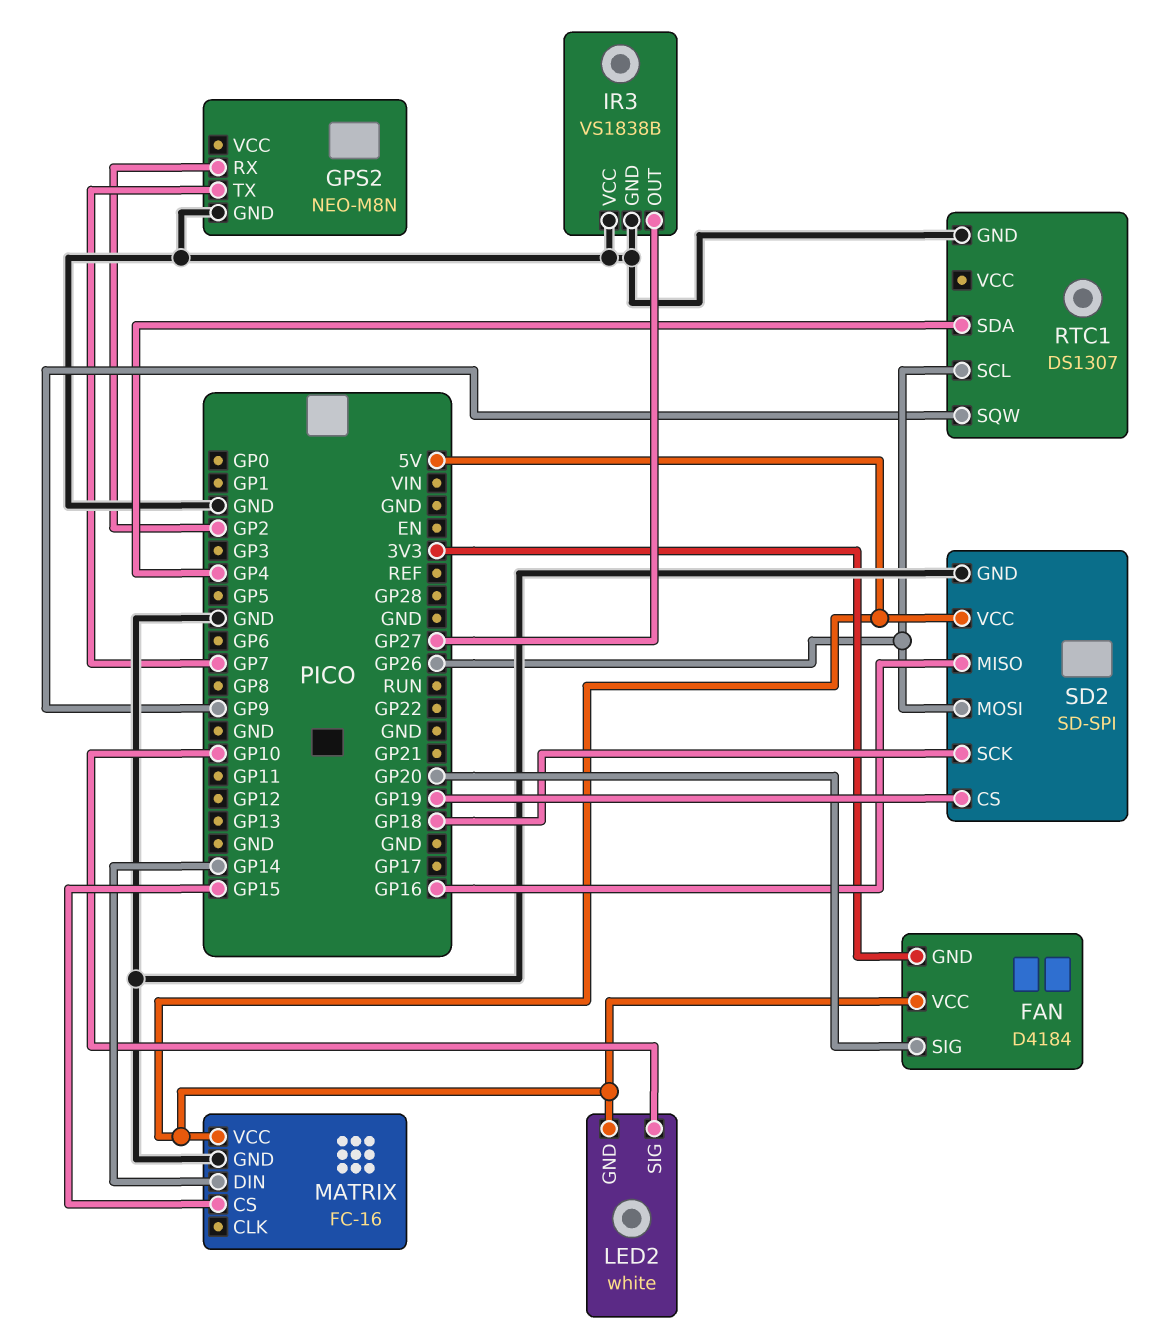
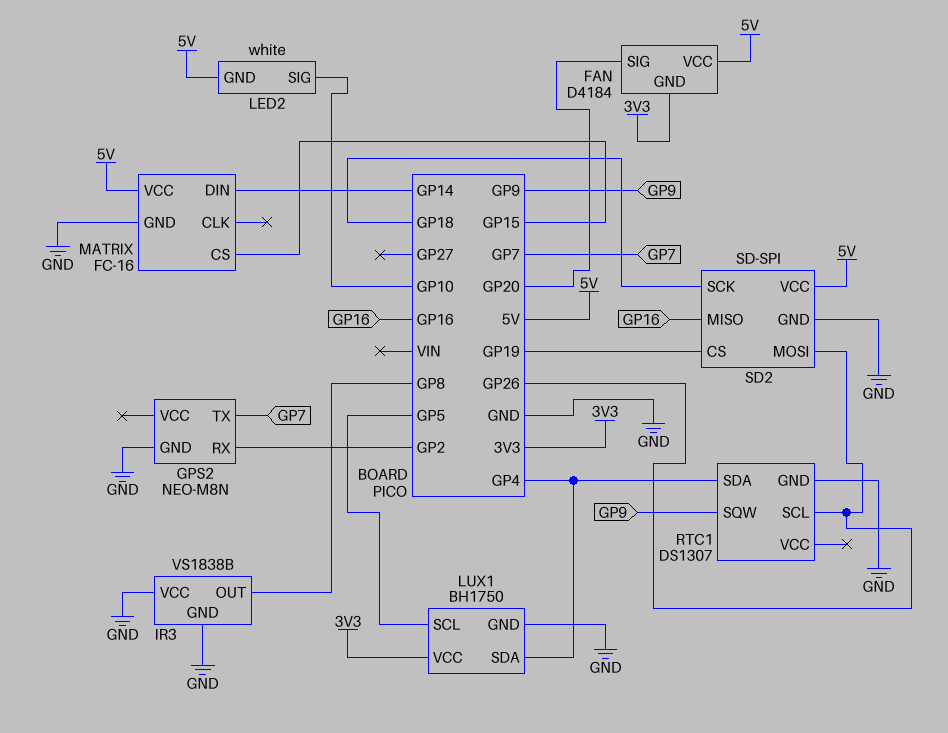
IR3 pin OUT: GP27 -> GP8
LUX1: none -> BH1750
LUX1 pin GND: none -> GND
LUX1 pin SCL: none -> GP5
LUX1 pin SDA: none -> GP4
LUX1 pin VCC: none -> 3V3

